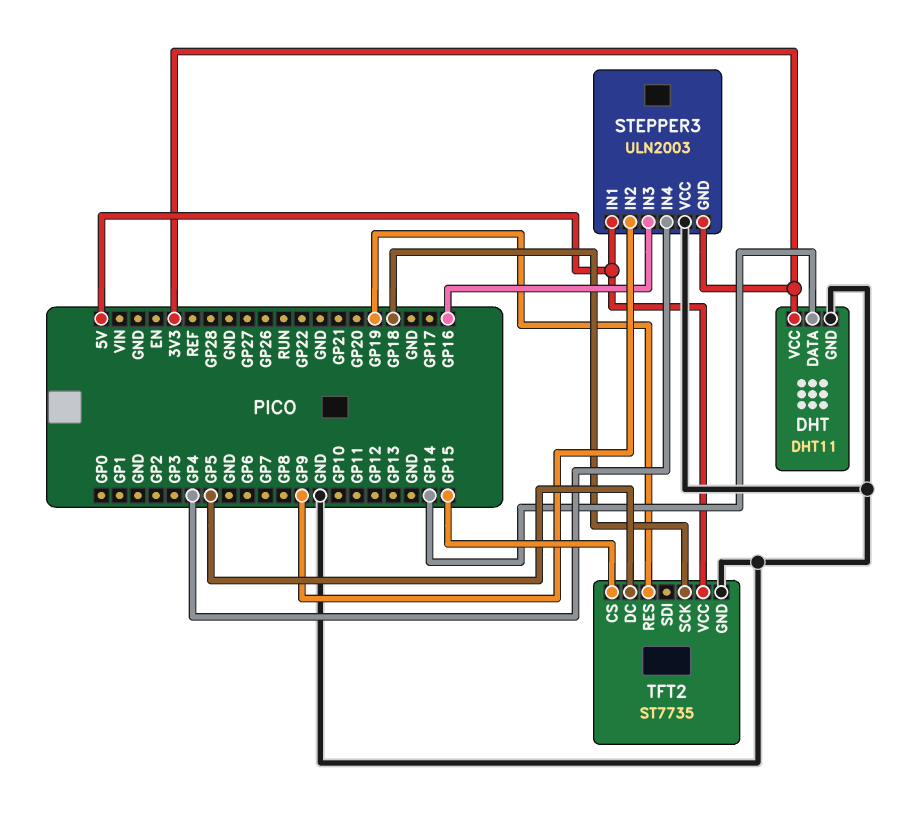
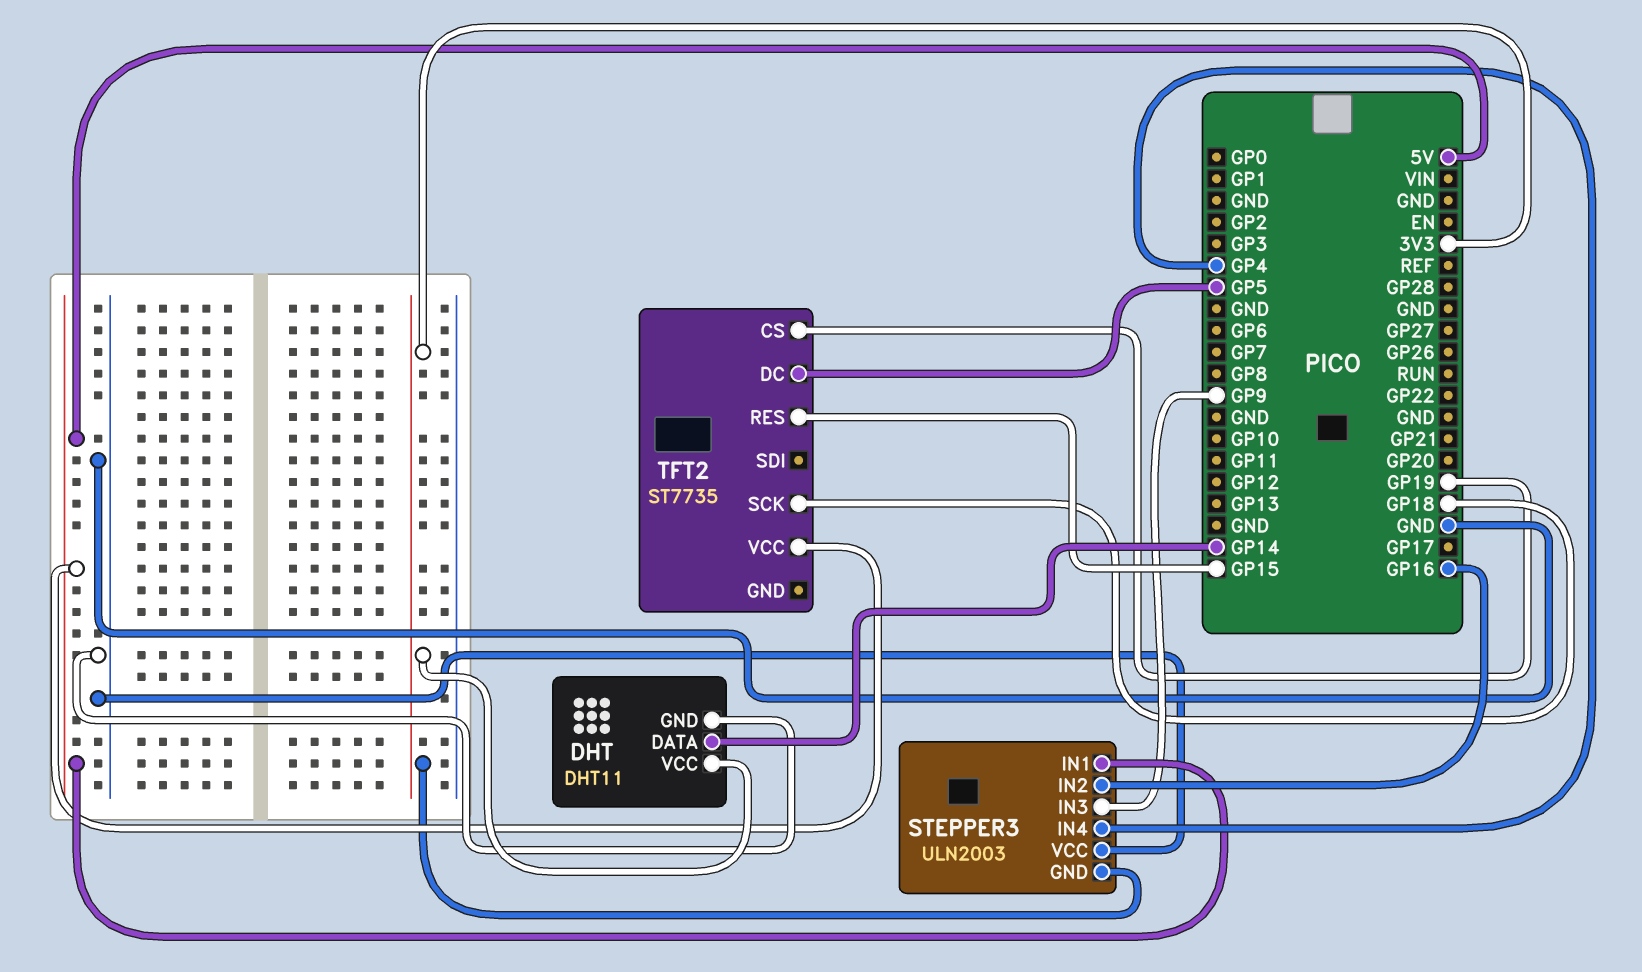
STEPPER3 pin IN2: GP9 -> GP16
STEPPER3 pin IN3: GP16 -> GP9
TFT2 pin CS: GP15 -> GP19
TFT2 pin GND: GND -> none
TFT2 pin RES: GP19 -> GP15

